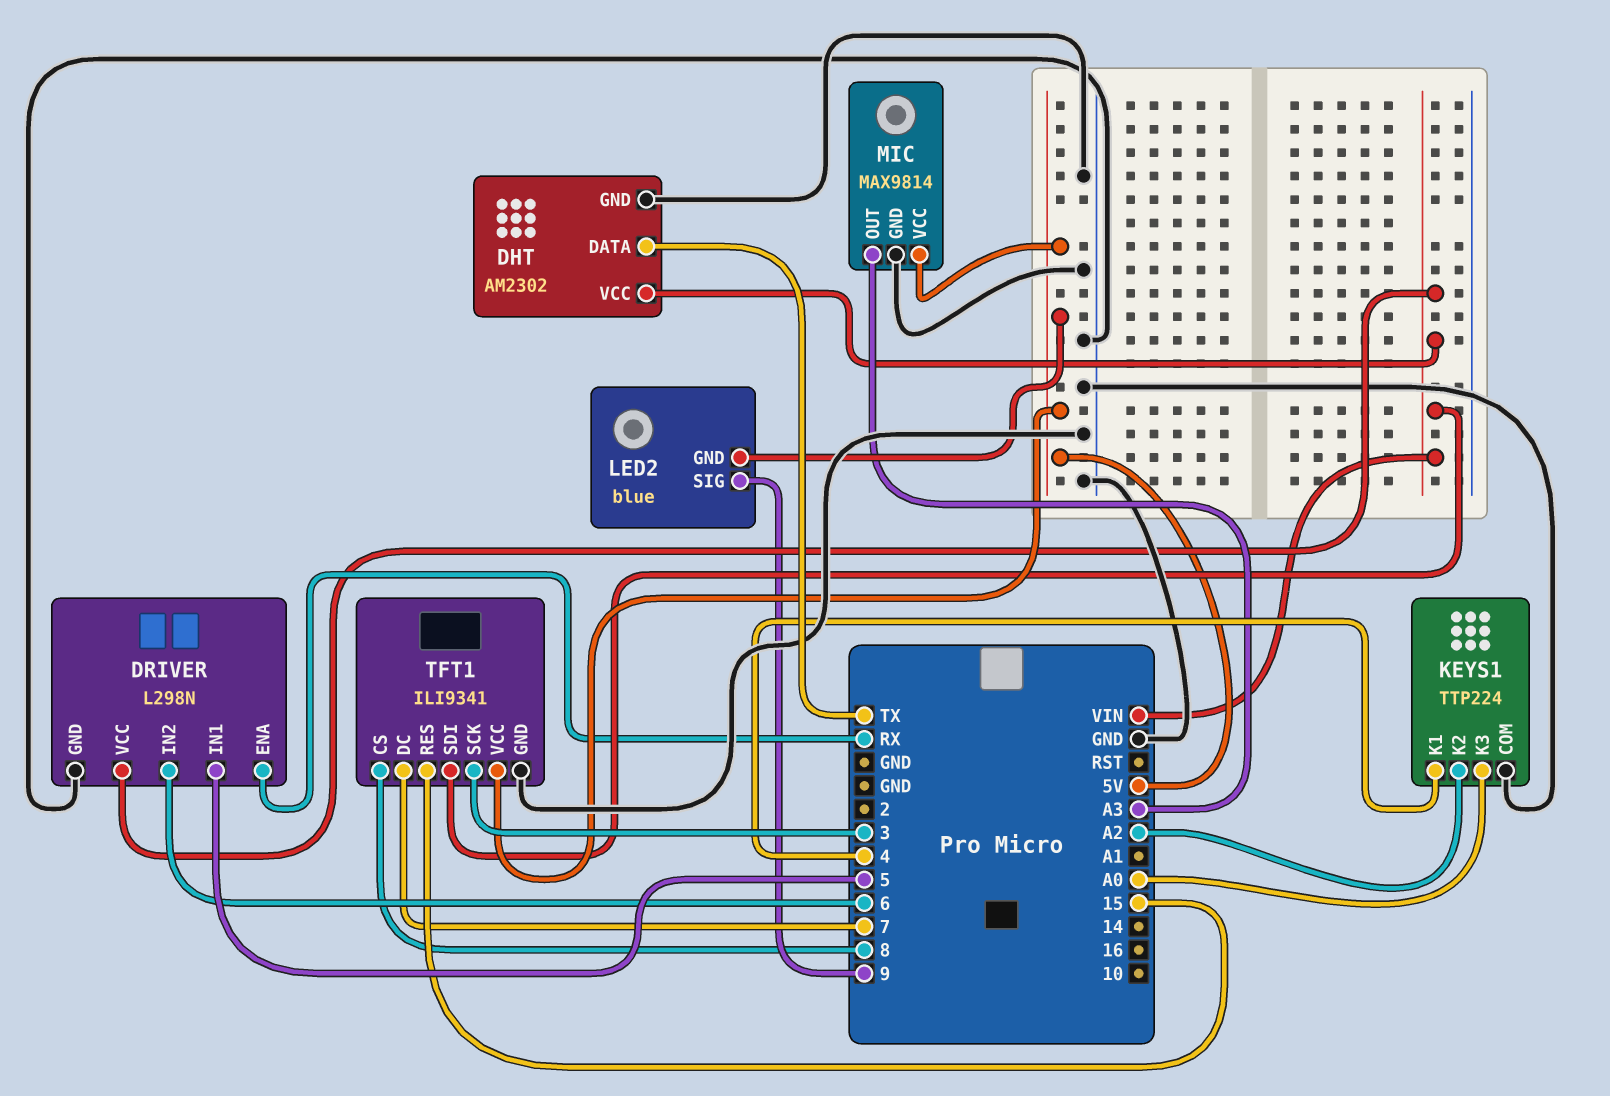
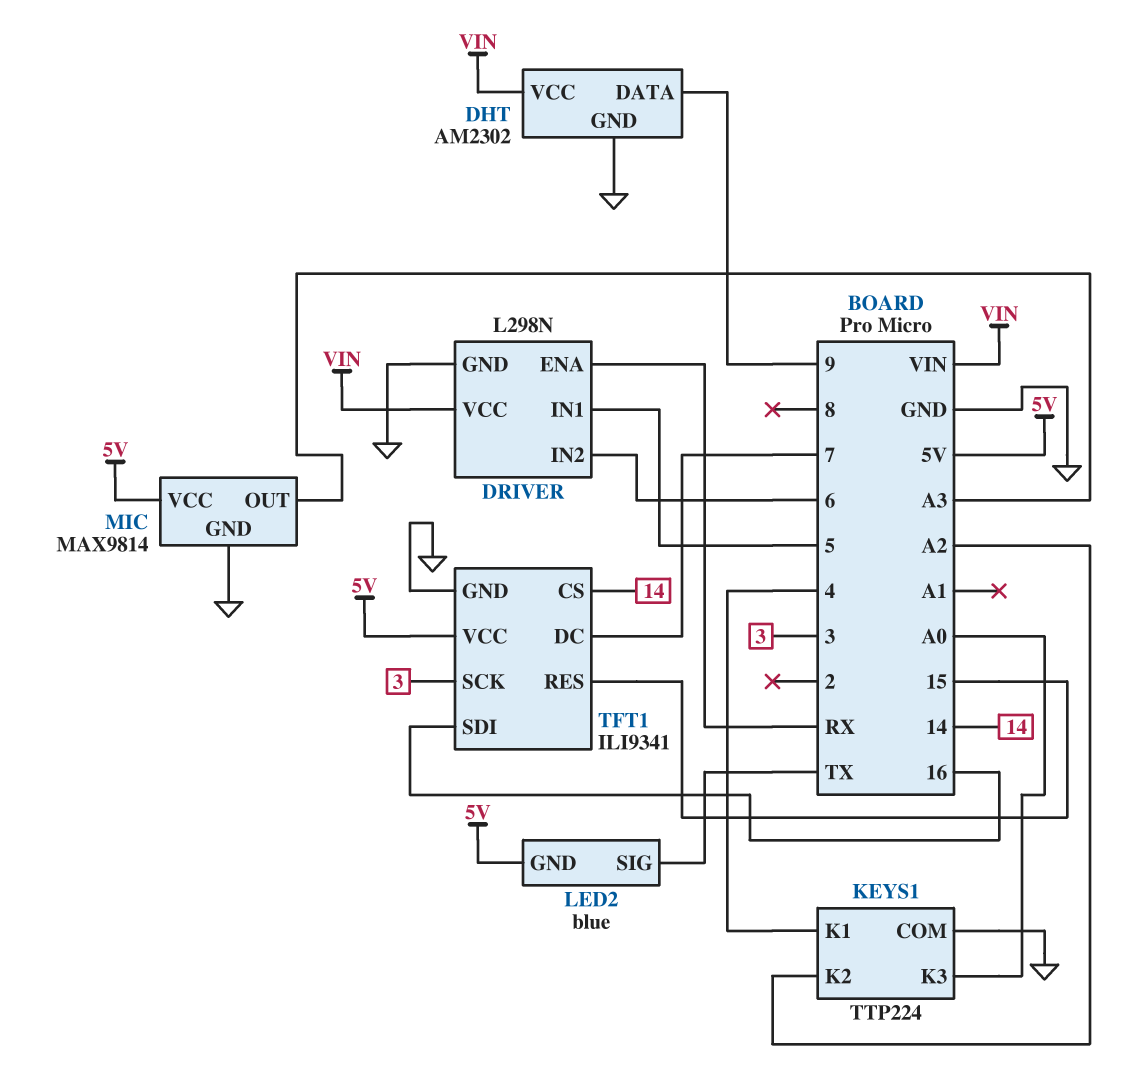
DHT pin DATA: TX -> 9
LED2 pin SIG: 9 -> TX
TFT1 pin CS: 8 -> 14
TFT1 pin SDI: VIN -> 16

